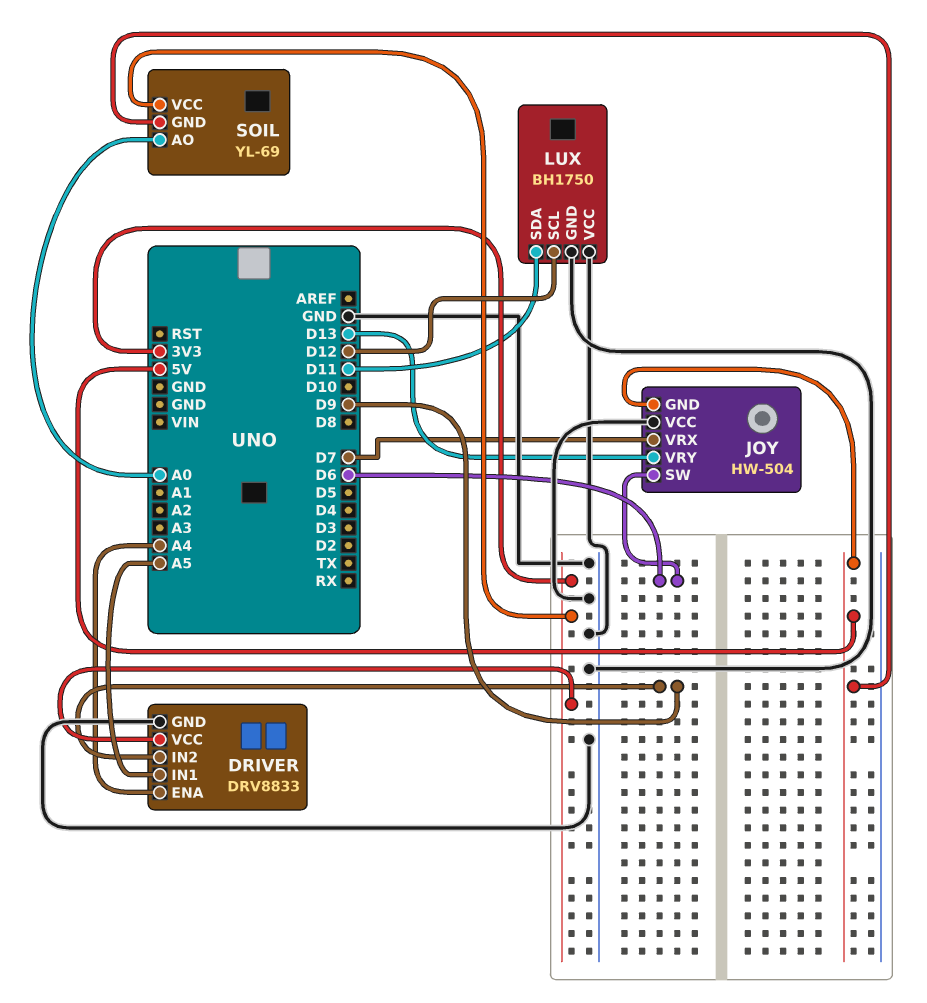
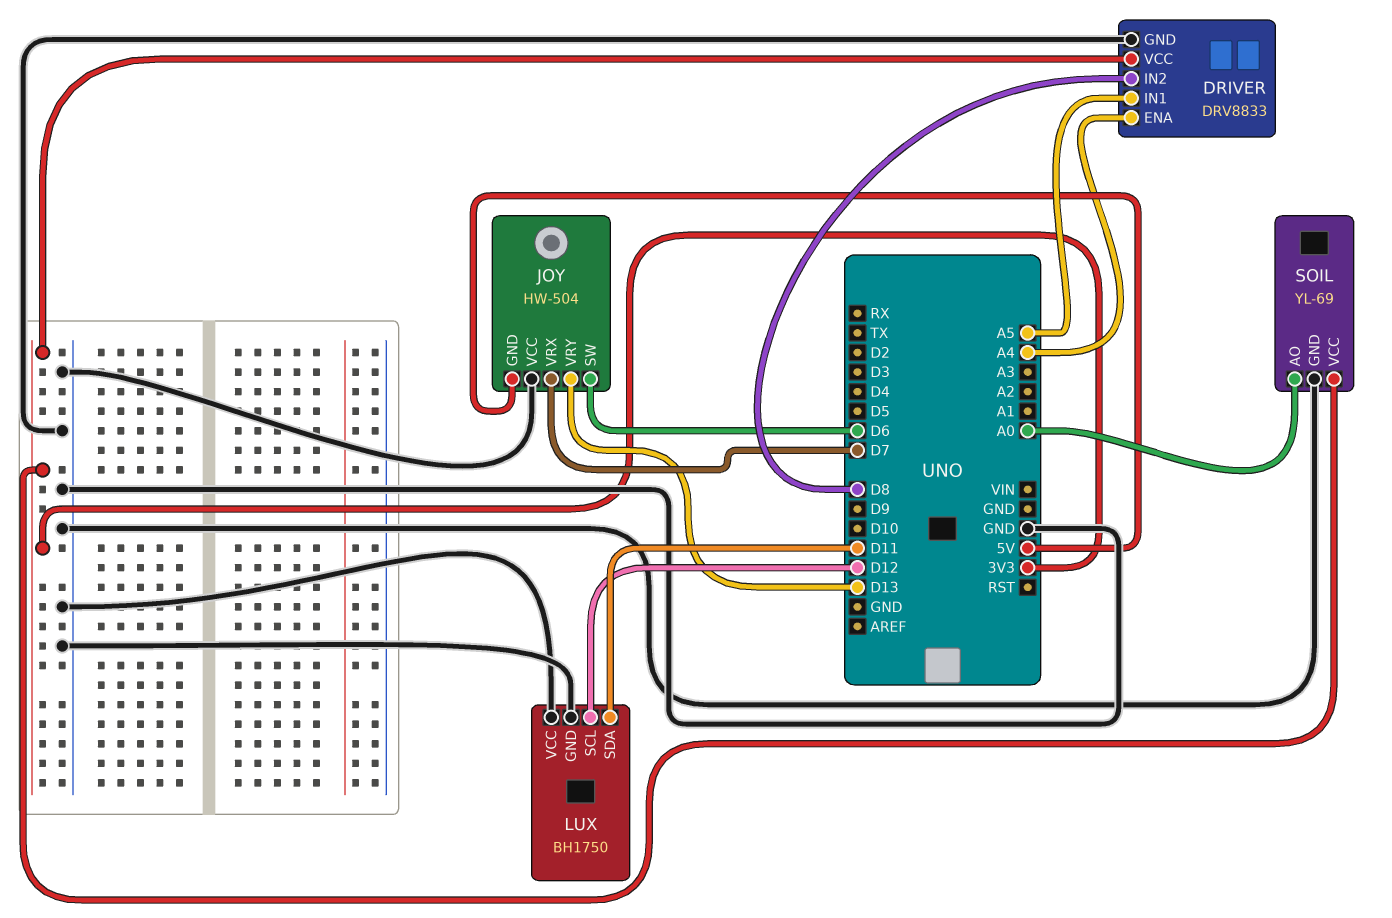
DRIVER pin IN2: D9 -> D8
SOIL pin GND: 5V -> GND

